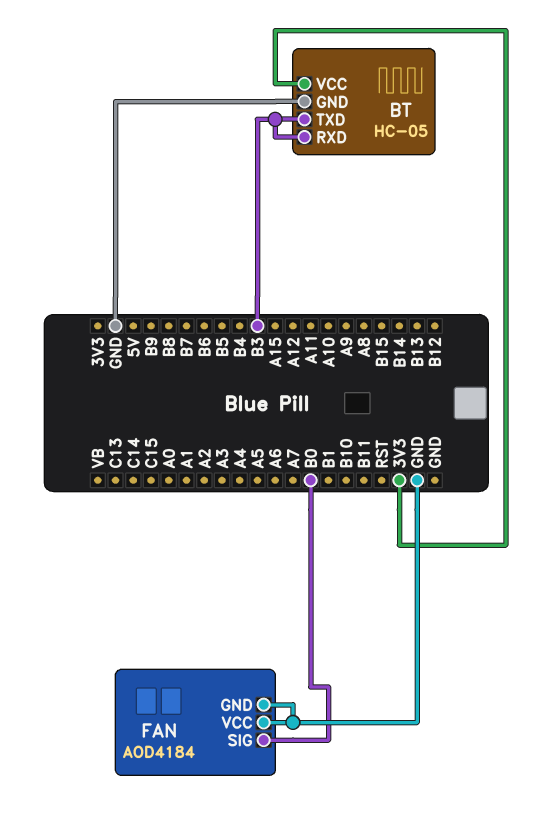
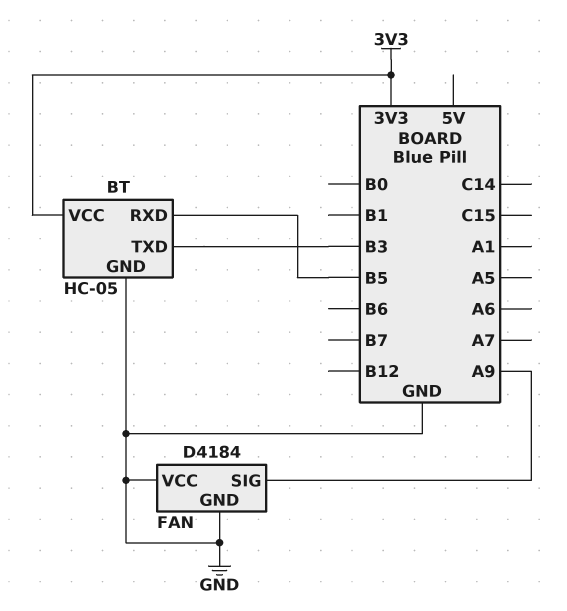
BT pin RXD: B3 -> B5
FAN: AOD4184 -> D4184
FAN pin SIG: B0 -> A9

